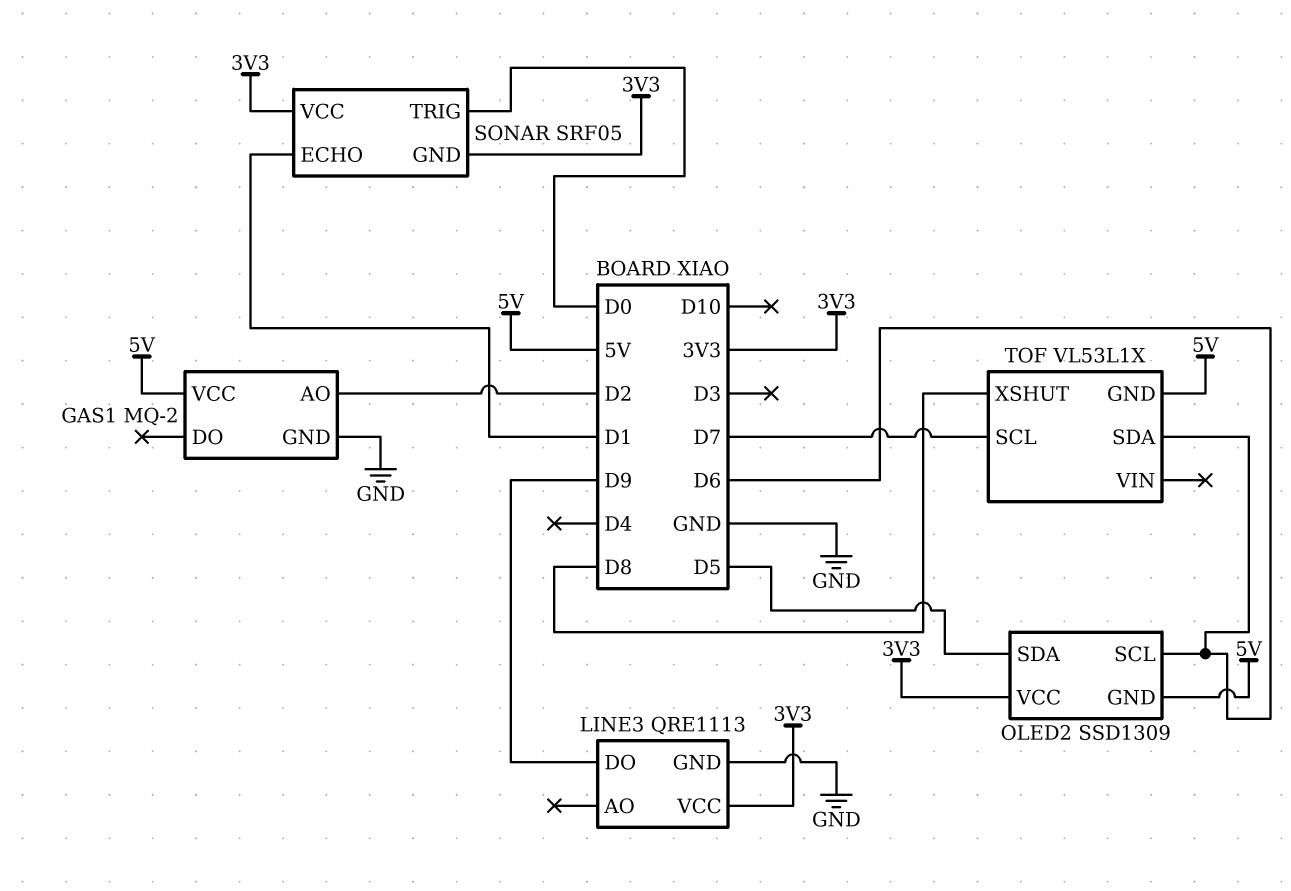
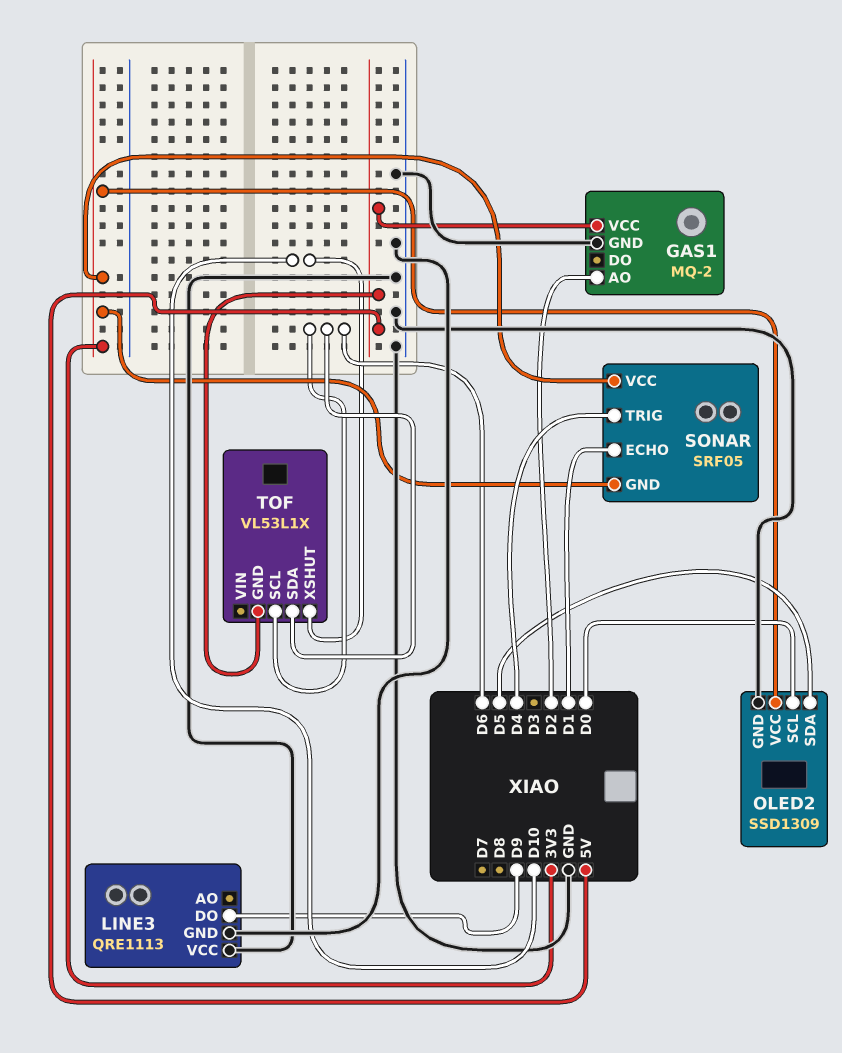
LINE3 pin VCC: 3V3 -> GND
OLED2 pin GND: 5V -> GND
OLED2 pin SCL: D6 -> D0
SONAR pin TRIG: D0 -> D4
TOF pin SCL: D7 -> D6
TOF pin XSHUT: D8 -> D10

